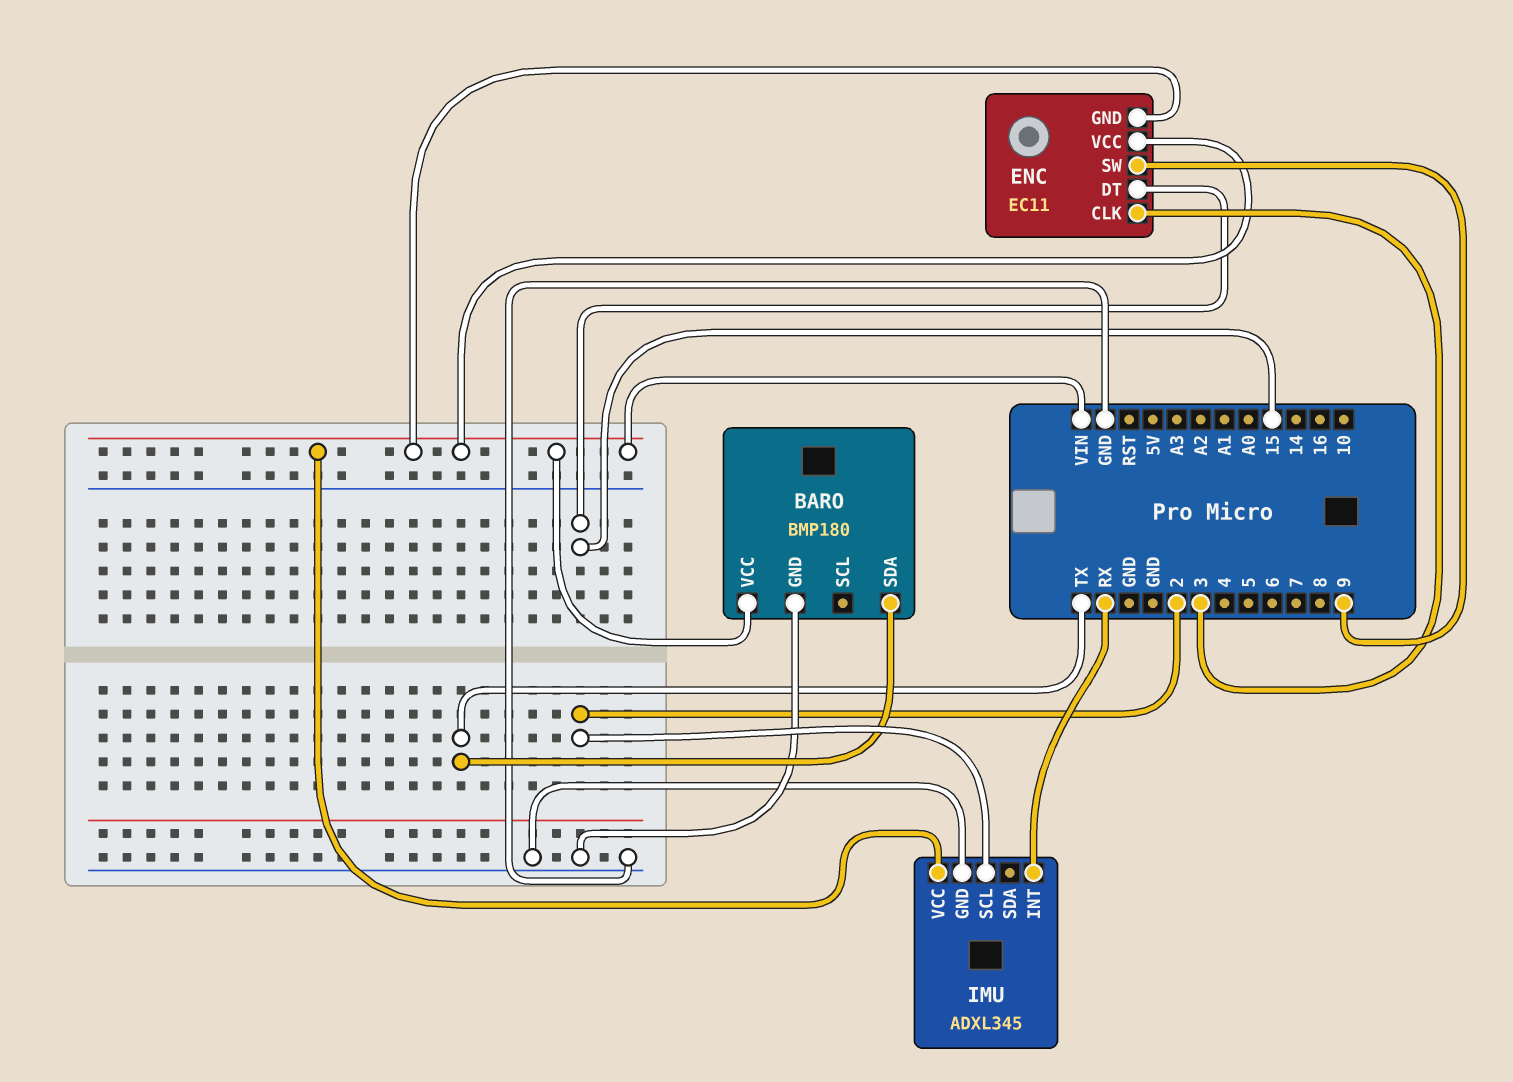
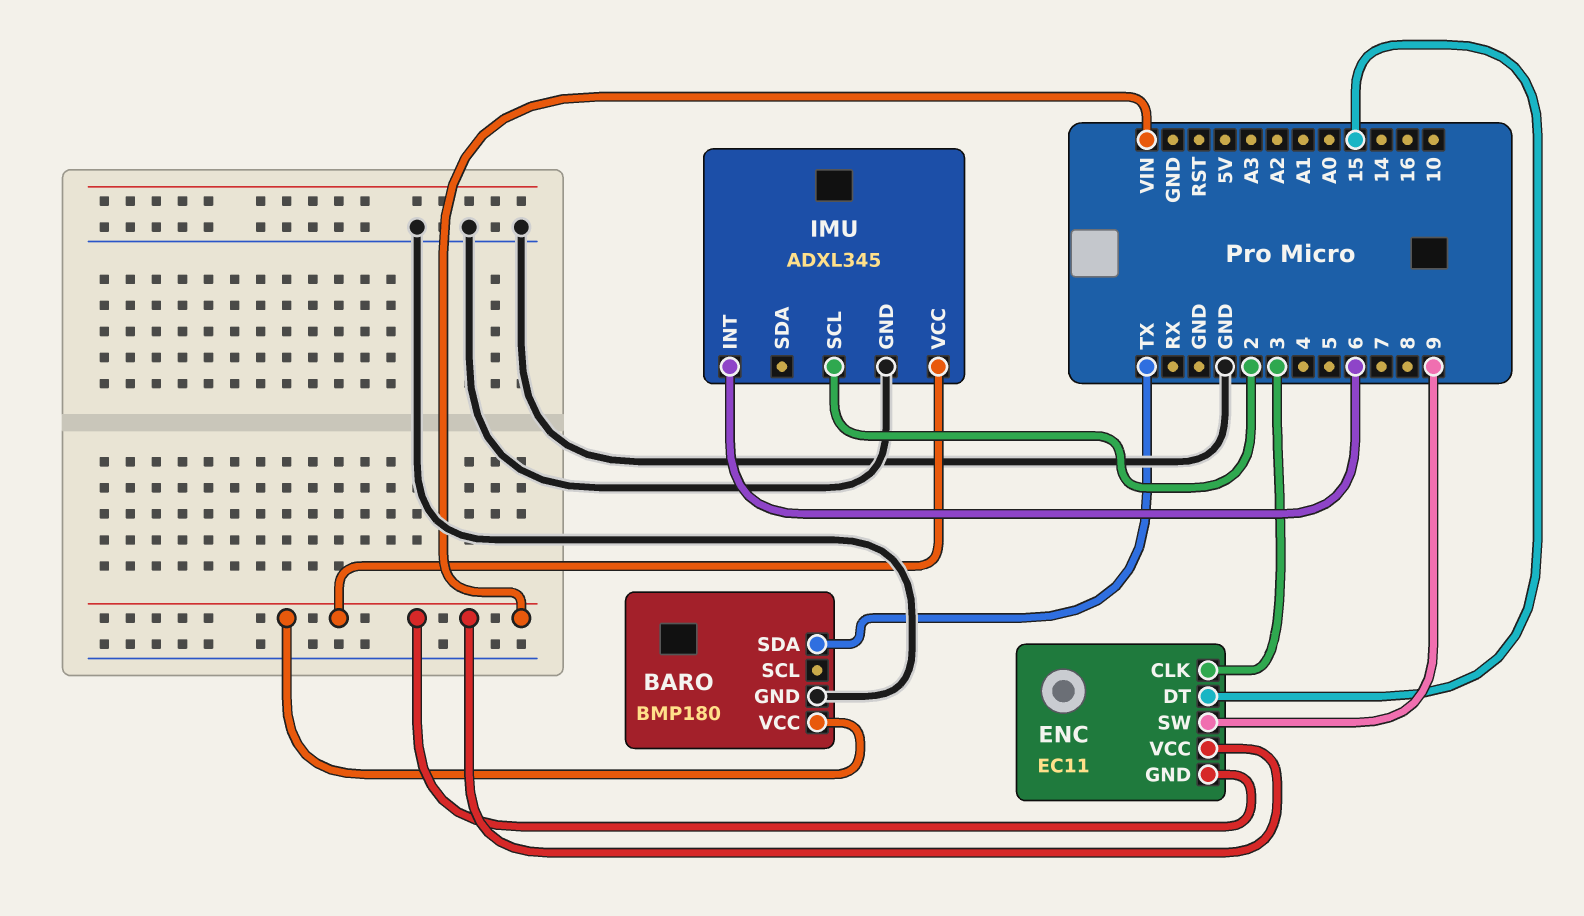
IMU pin INT: RX -> 6

